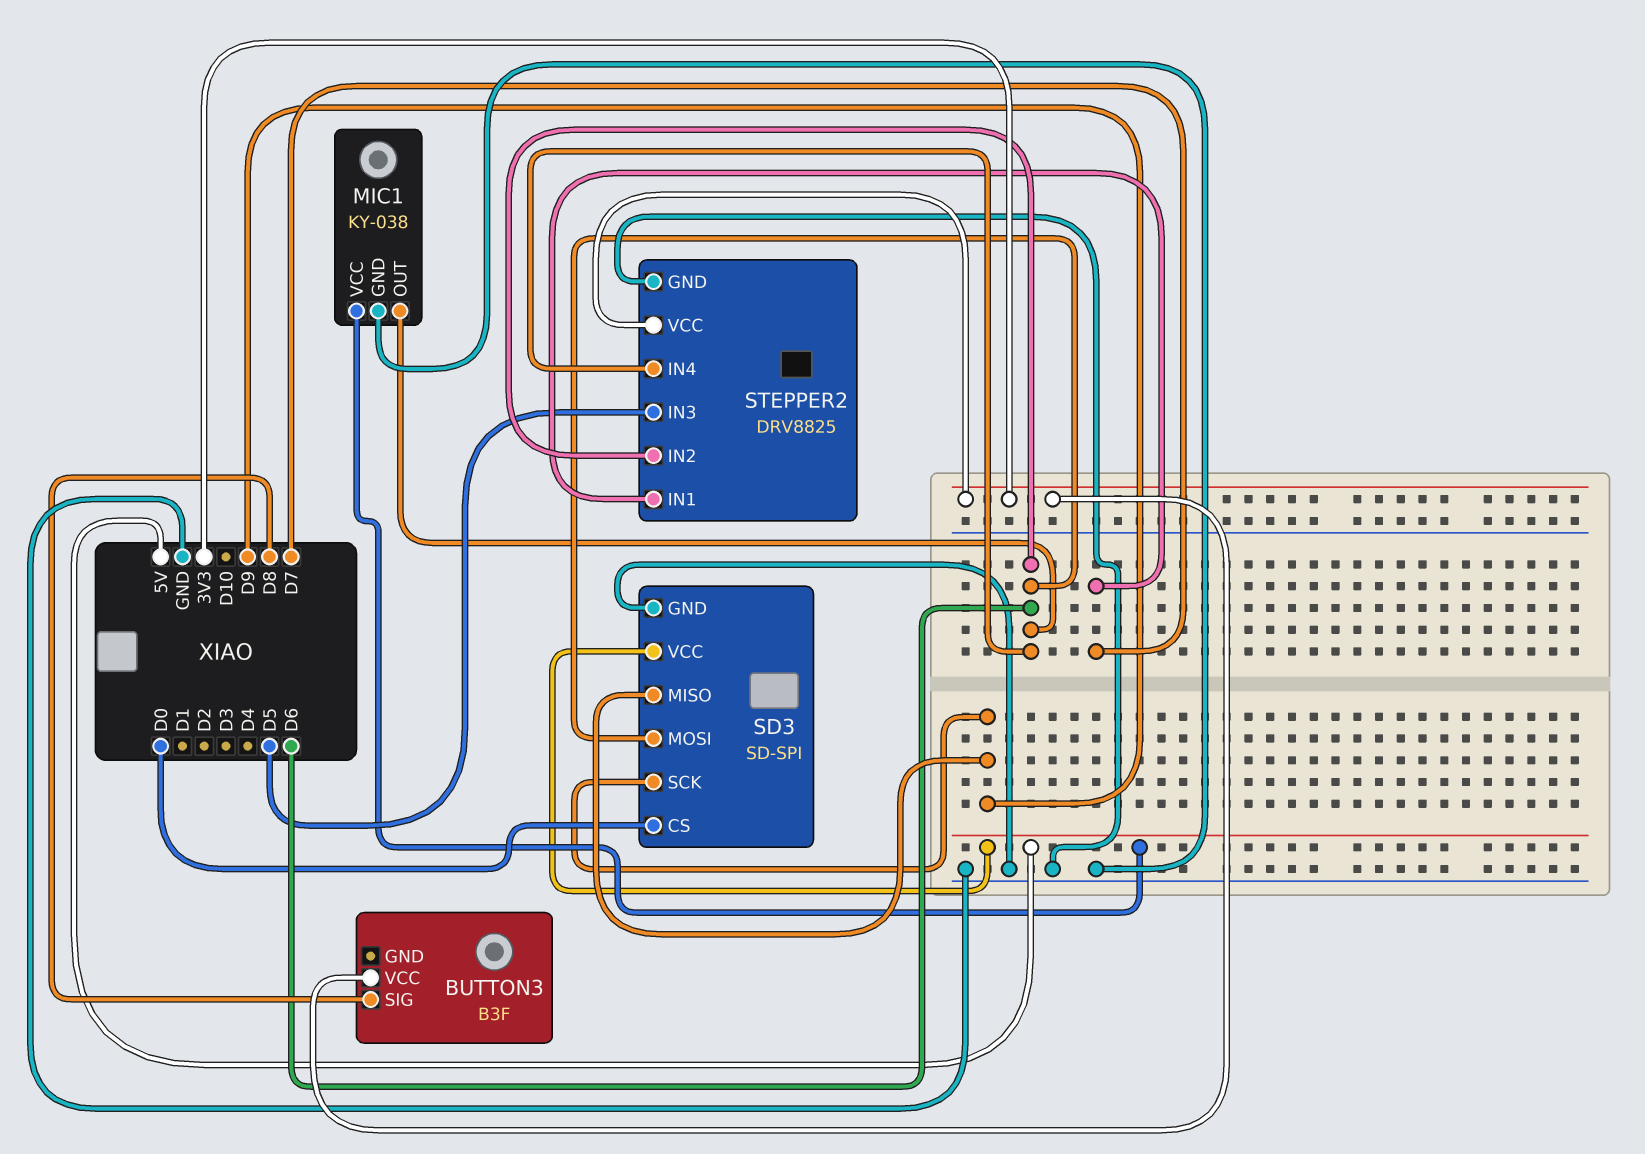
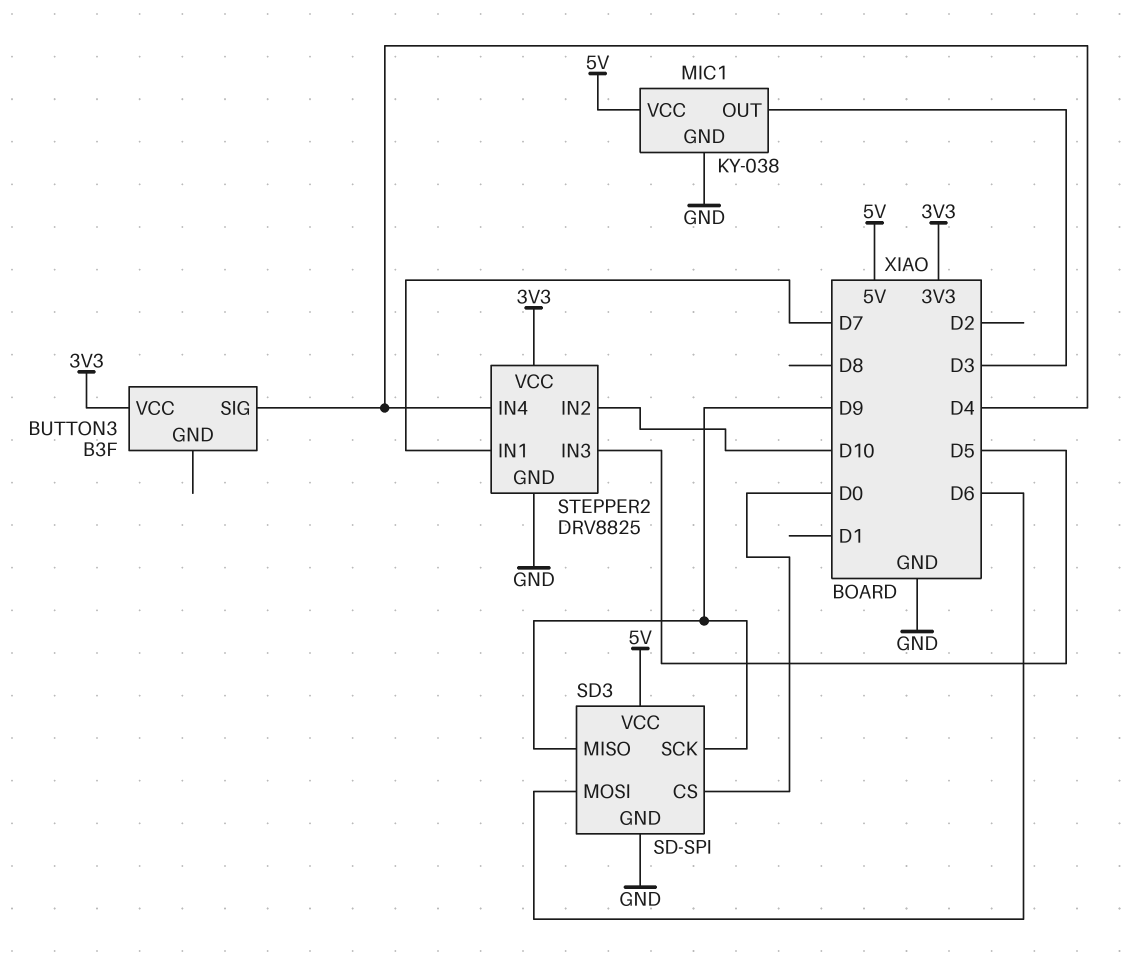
BUTTON3 pin SIG: D8 -> D4
MIC1 pin OUT: D6 -> D3
STEPPER2 pin IN2: D6 -> D10
STEPPER2 pin IN4: D6 -> D4

